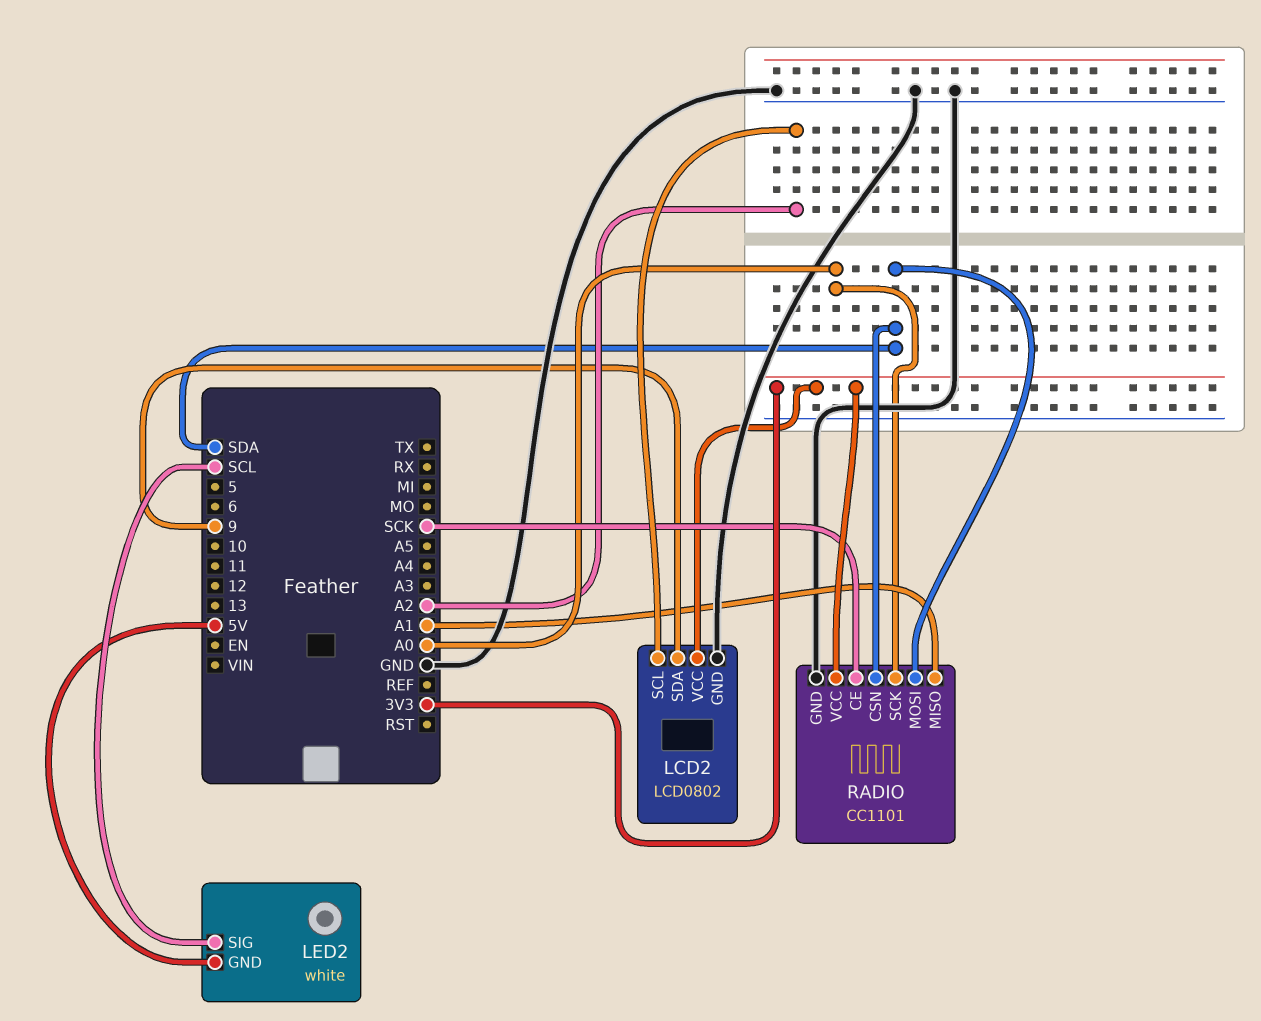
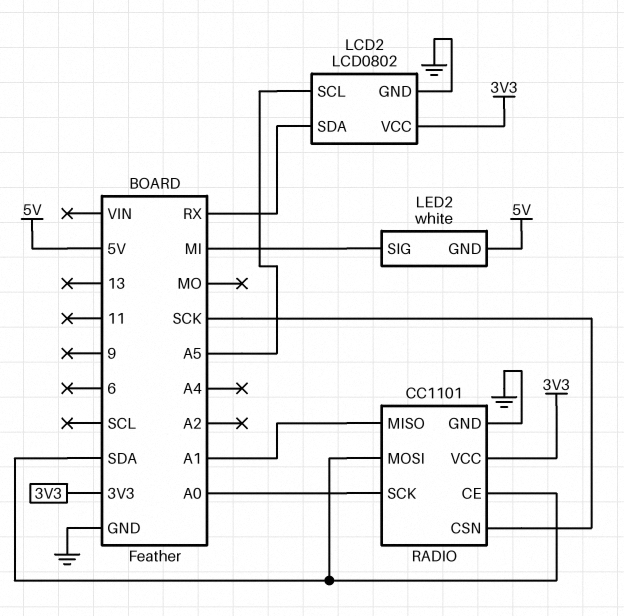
LCD2 pin SCL: A2 -> A5
LCD2 pin SDA: 9 -> RX
LED2 pin SIG: SCL -> MI
RADIO pin CE: SCK -> SDA
RADIO pin CSN: SDA -> SCK

